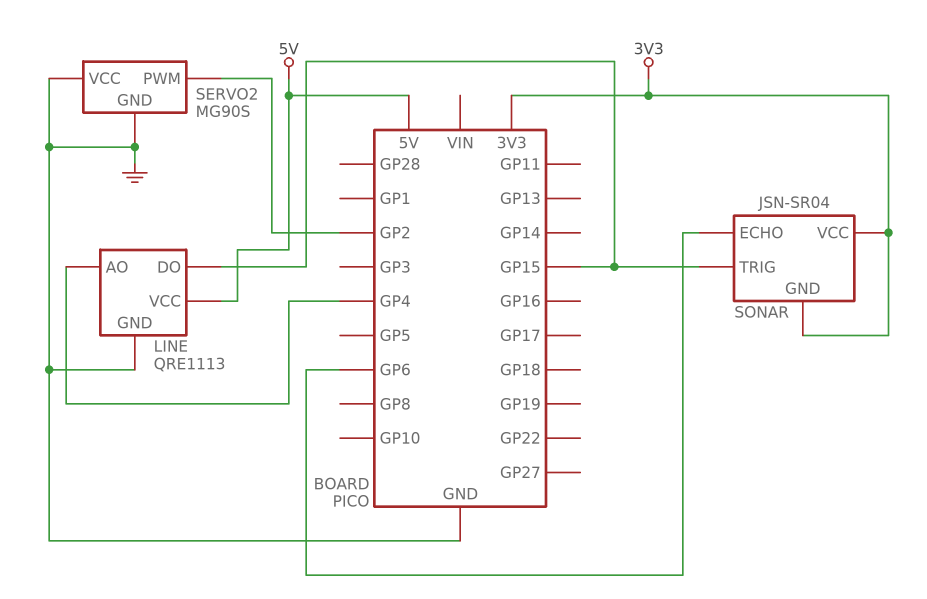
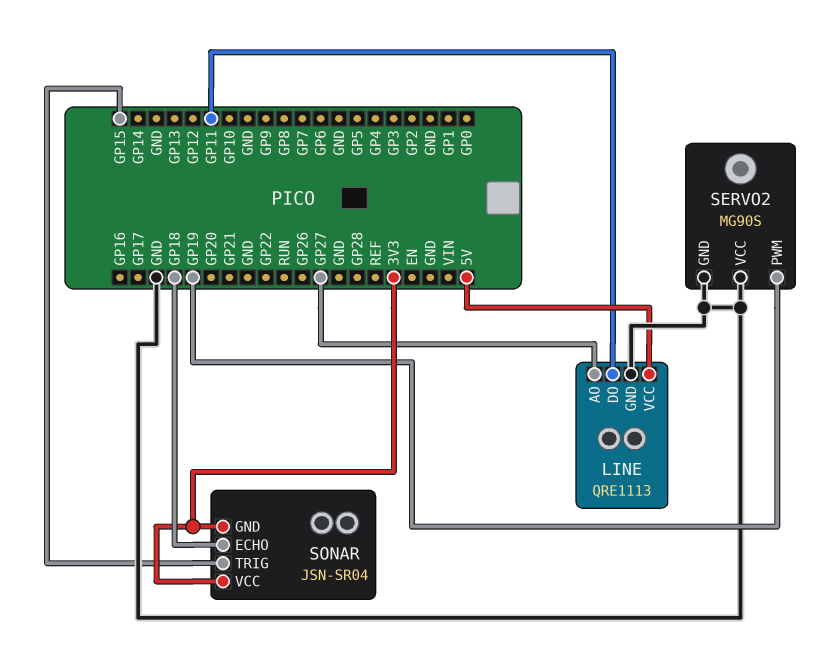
LINE pin AO: GP4 -> GP27
LINE pin DO: GP15 -> GP11
SERVO2 pin PWM: GP2 -> GP19
SONAR pin ECHO: GP6 -> GP18

